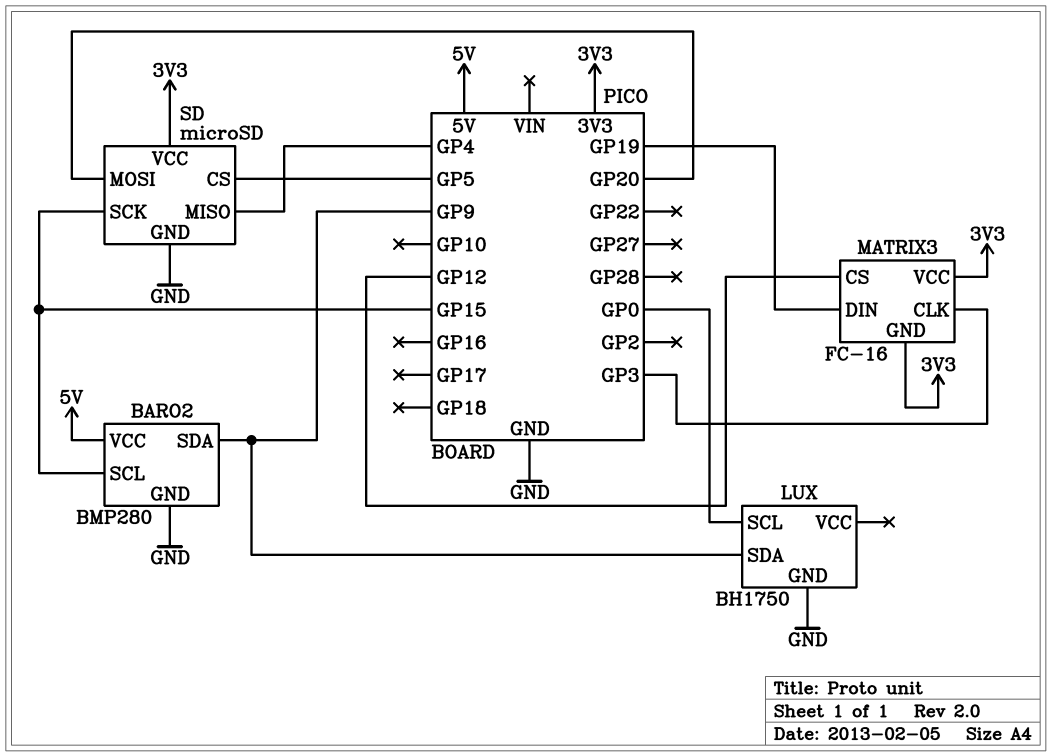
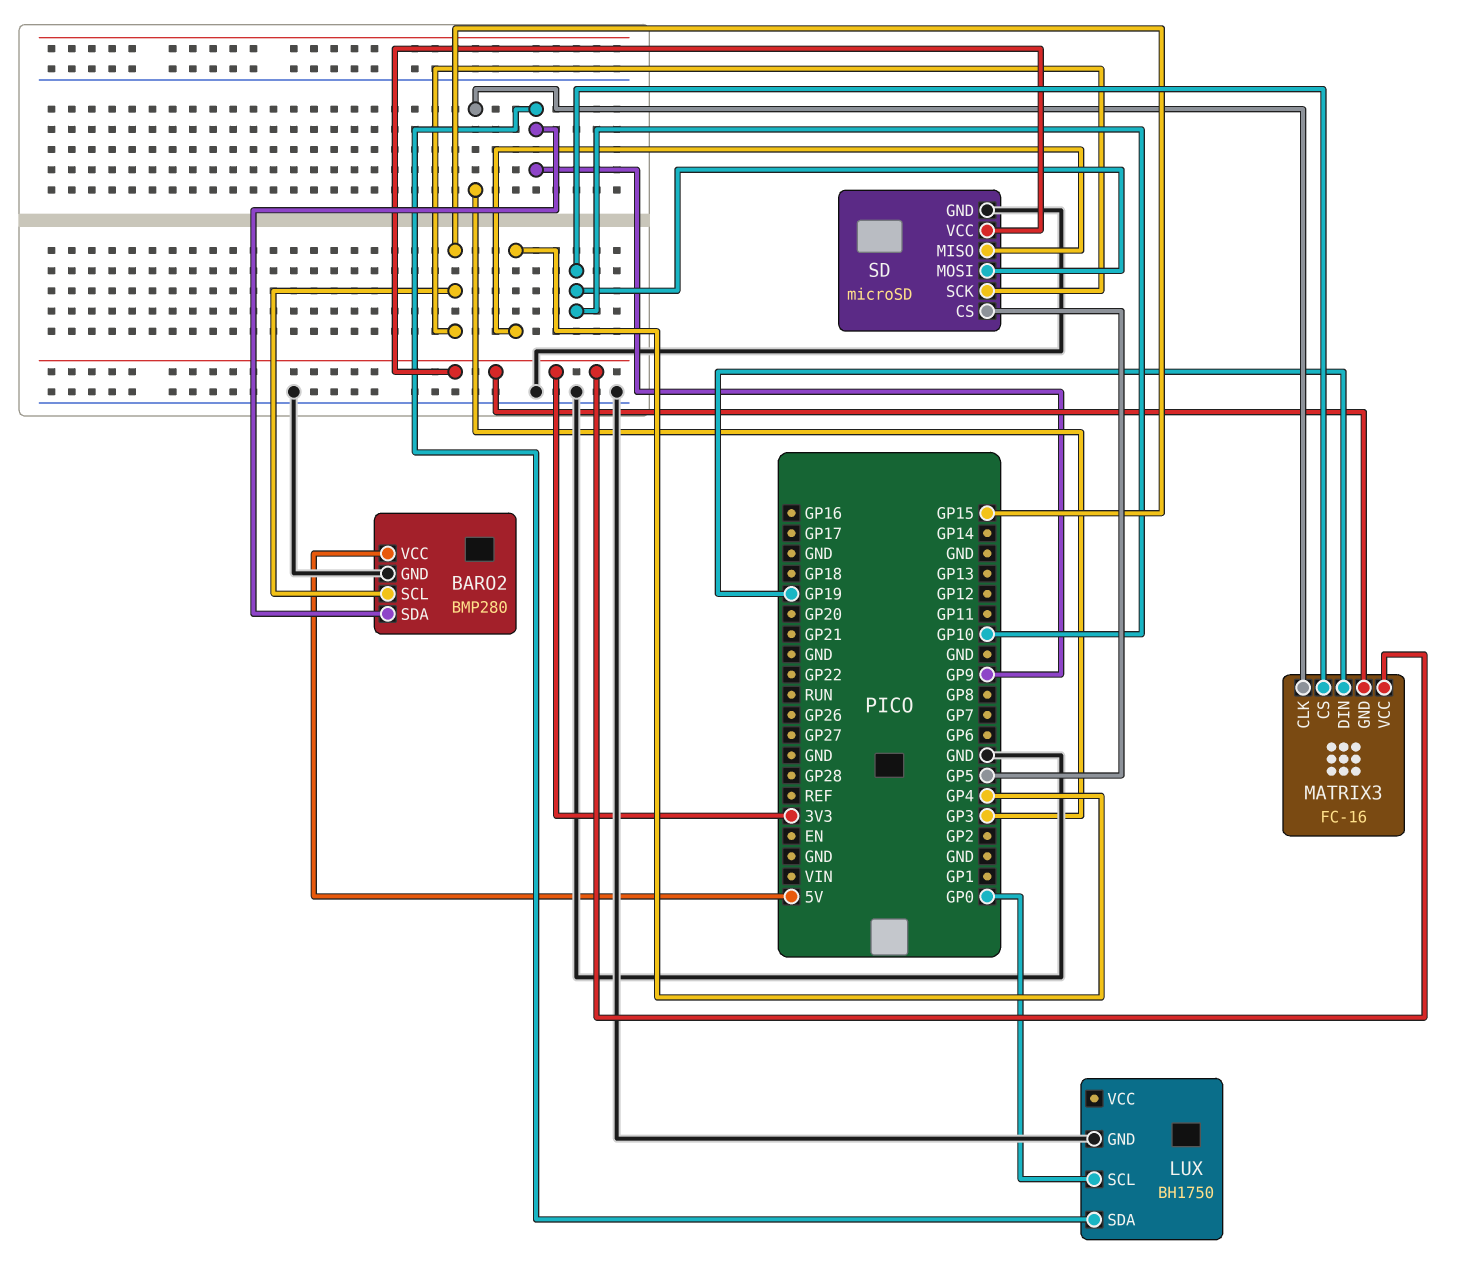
MATRIX3 pin CS: GP12 -> GP10
SD pin MOSI: GP20 -> GP10

